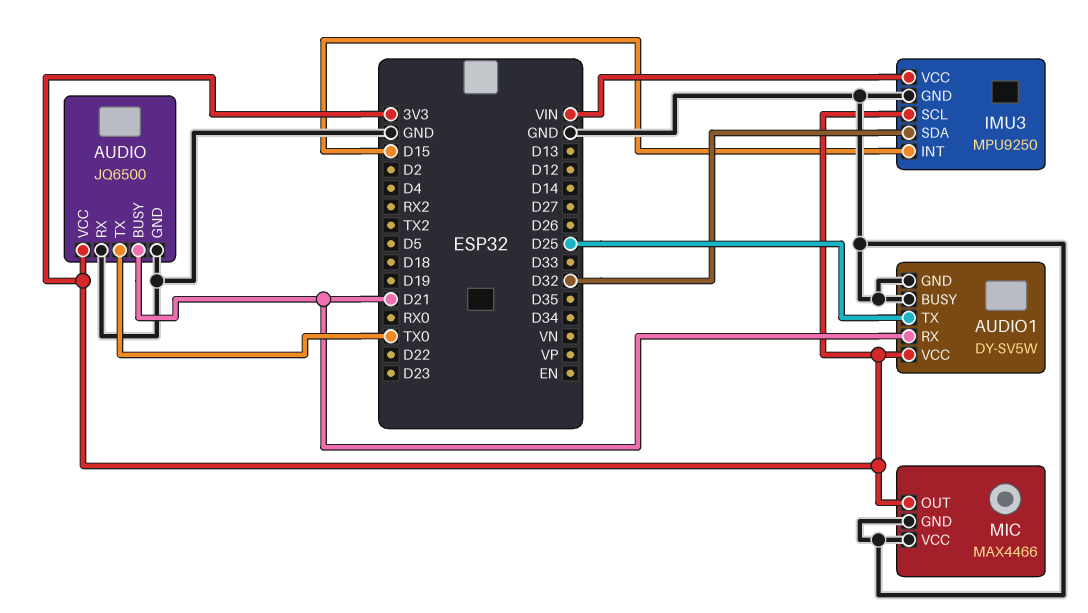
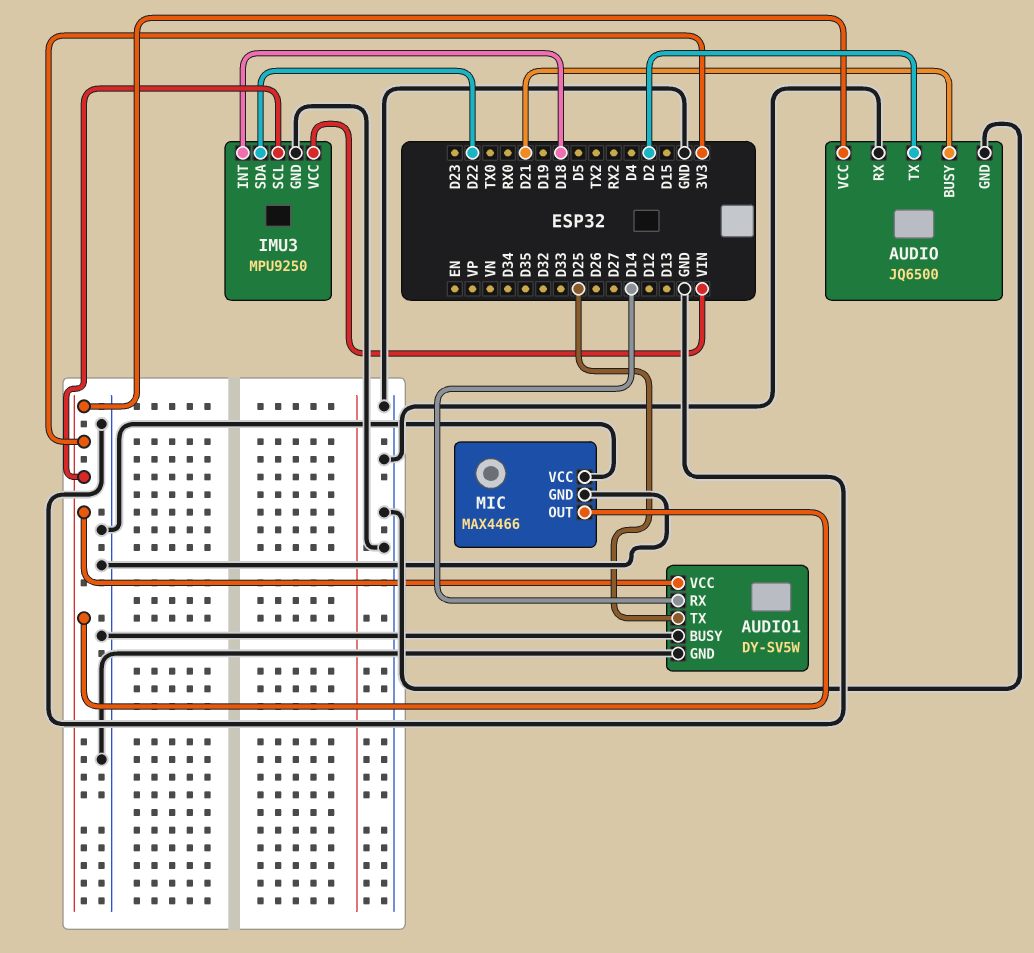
AUDIO pin TX: TX0 -> D2
AUDIO1 pin RX: D21 -> D14
IMU3 pin INT: D15 -> D18
IMU3 pin SDA: D32 -> D22

